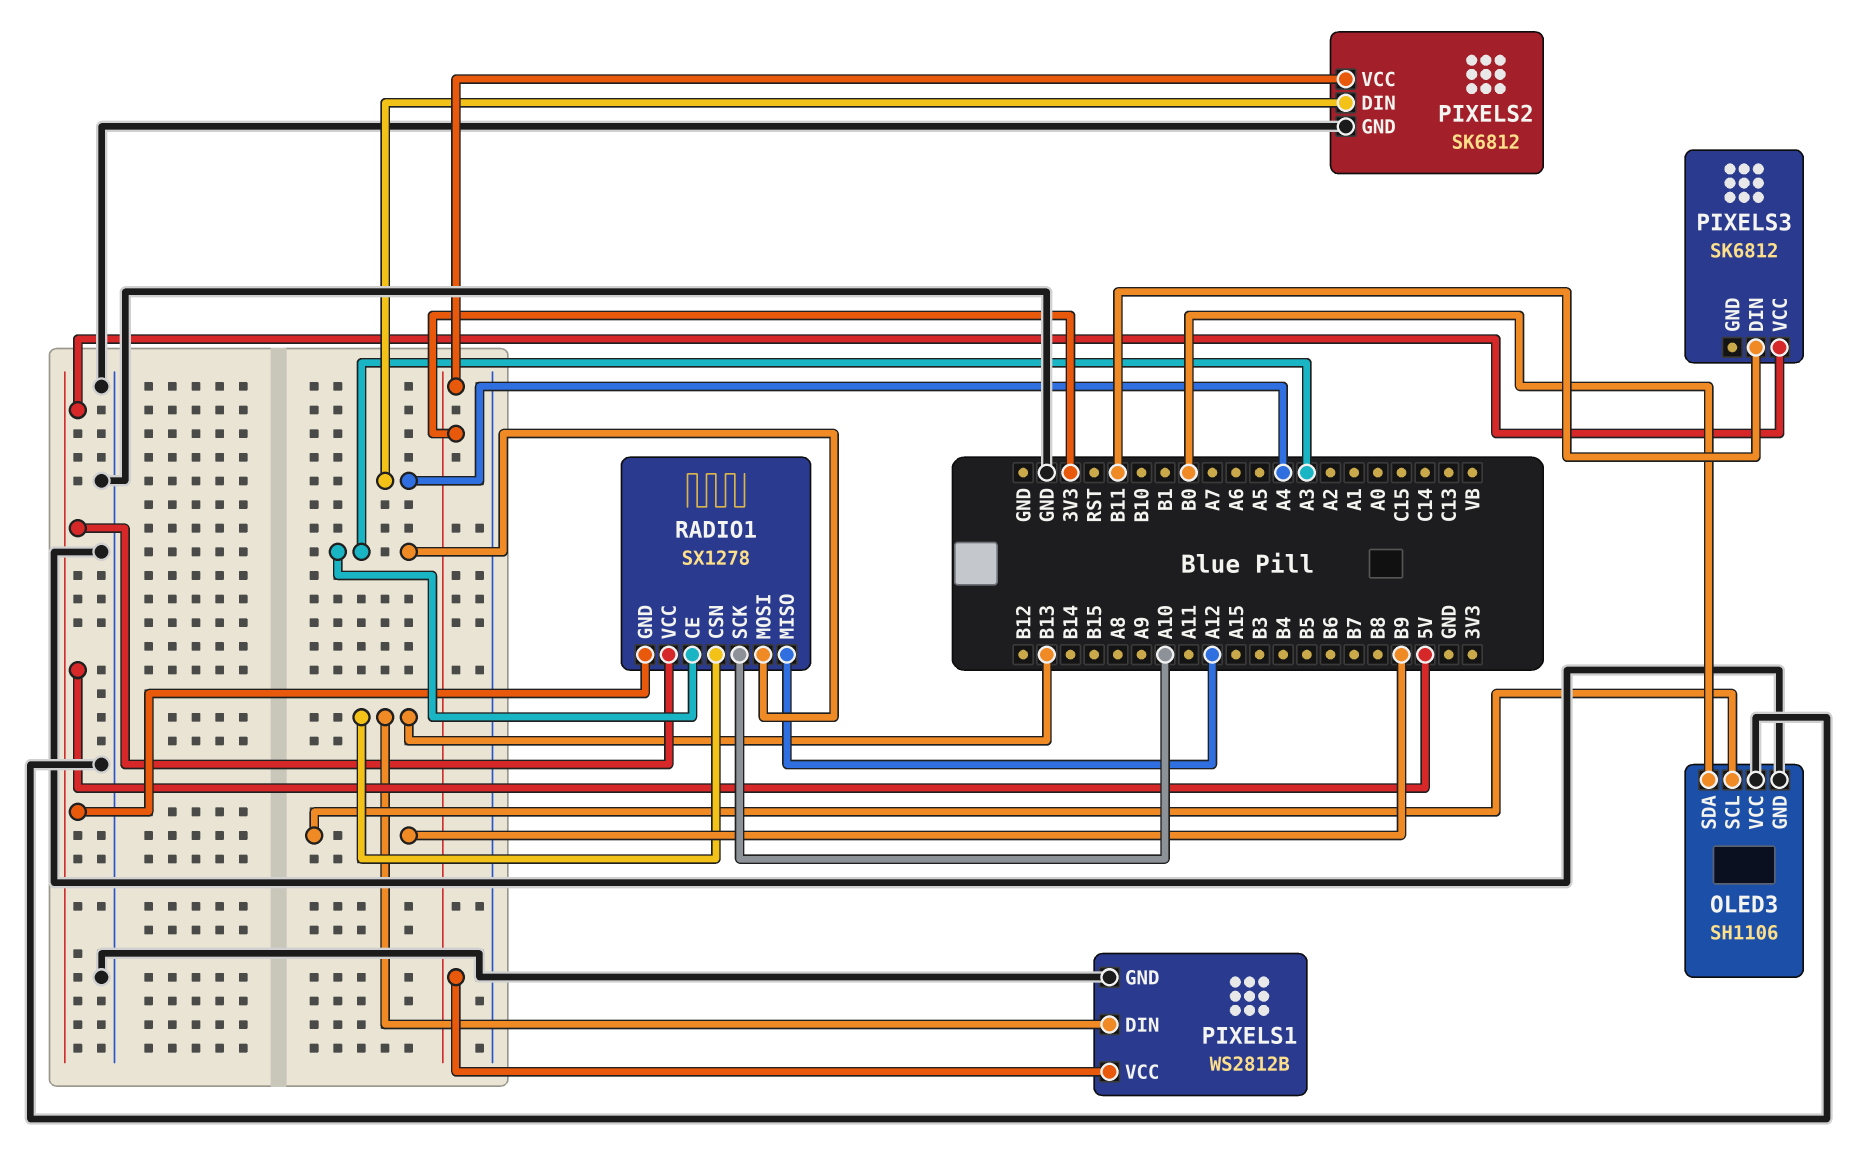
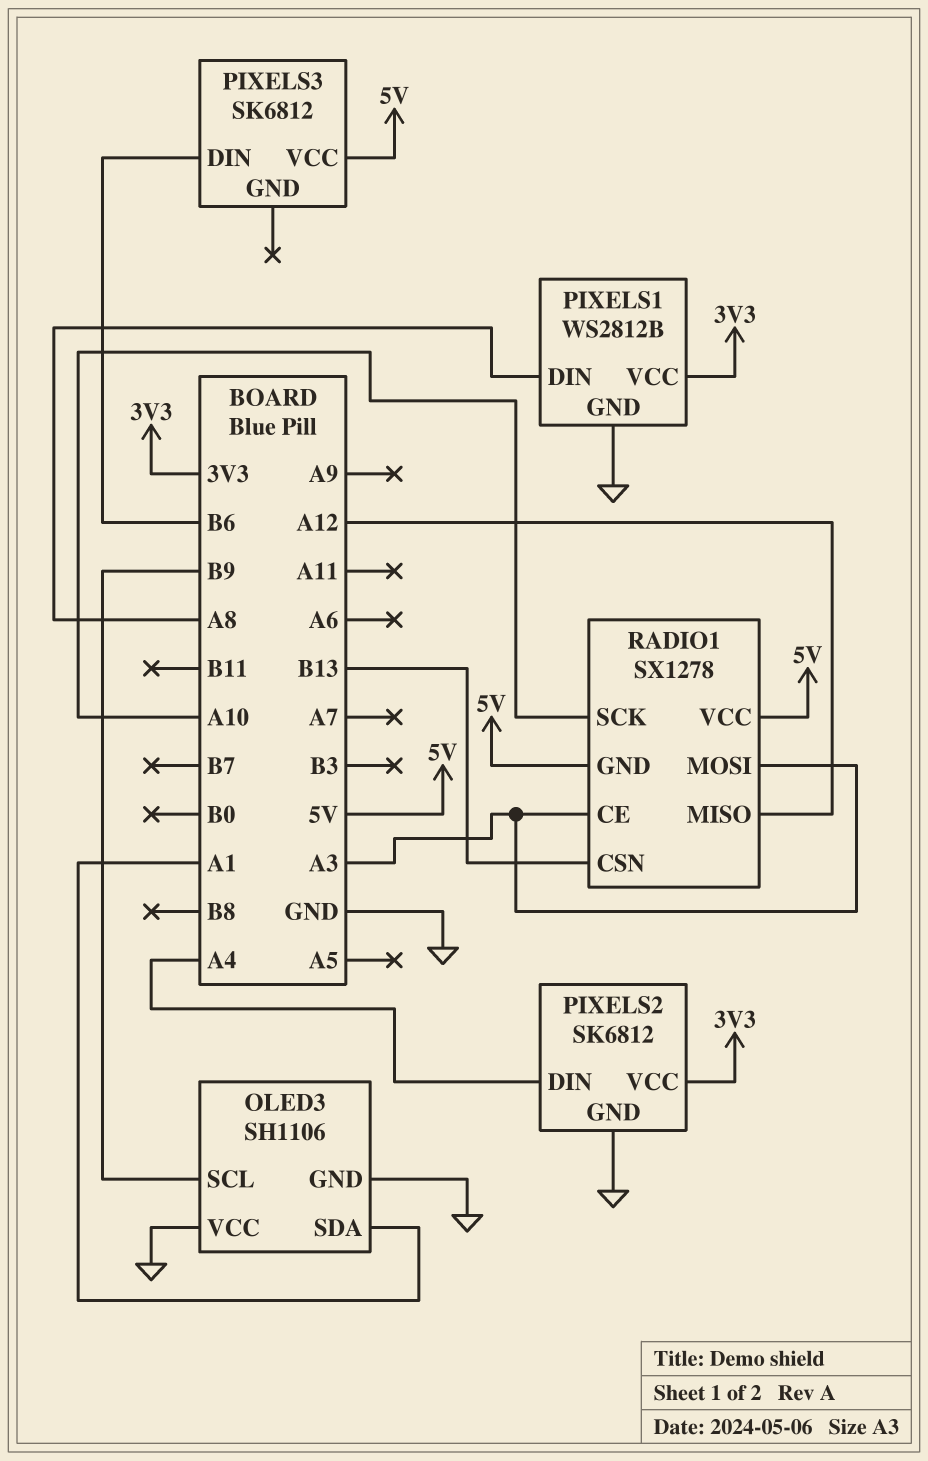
OLED3 pin SDA: B0 -> A1
PIXELS1 pin DIN: B13 -> A8
PIXELS3 pin DIN: B11 -> B6

